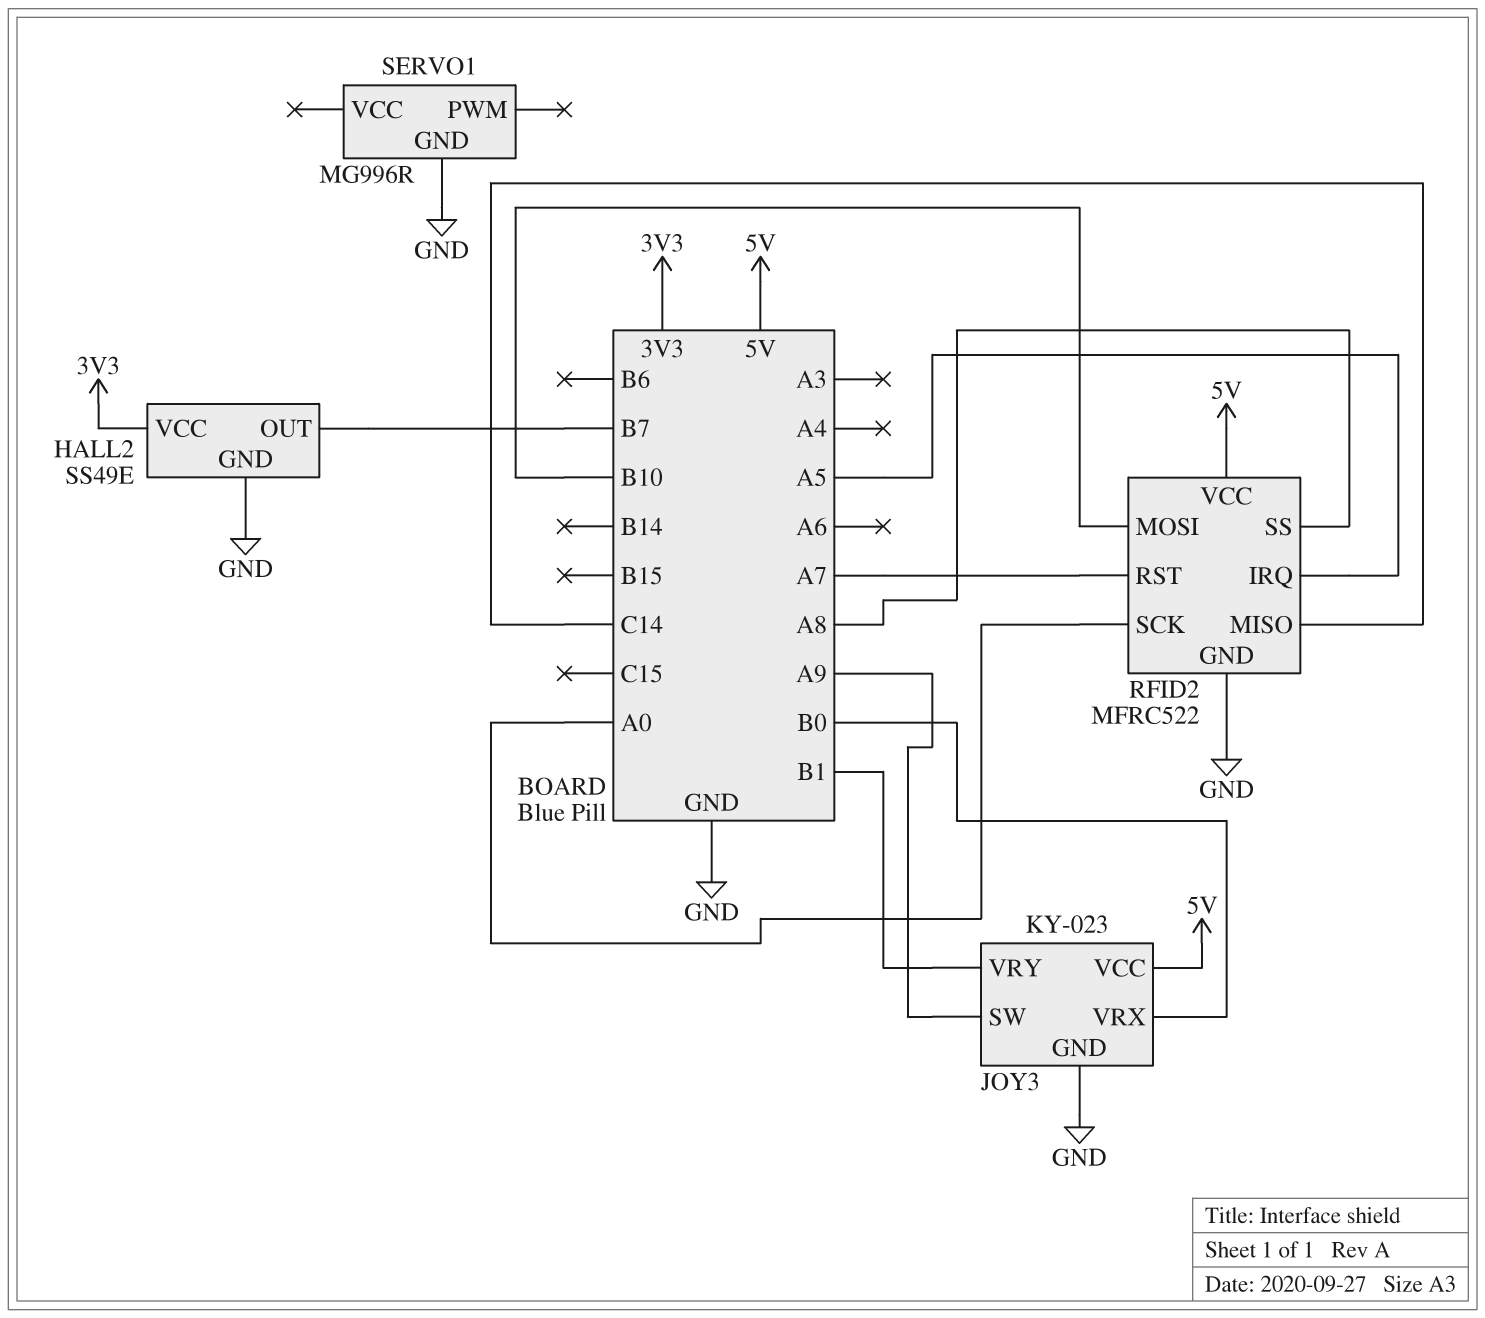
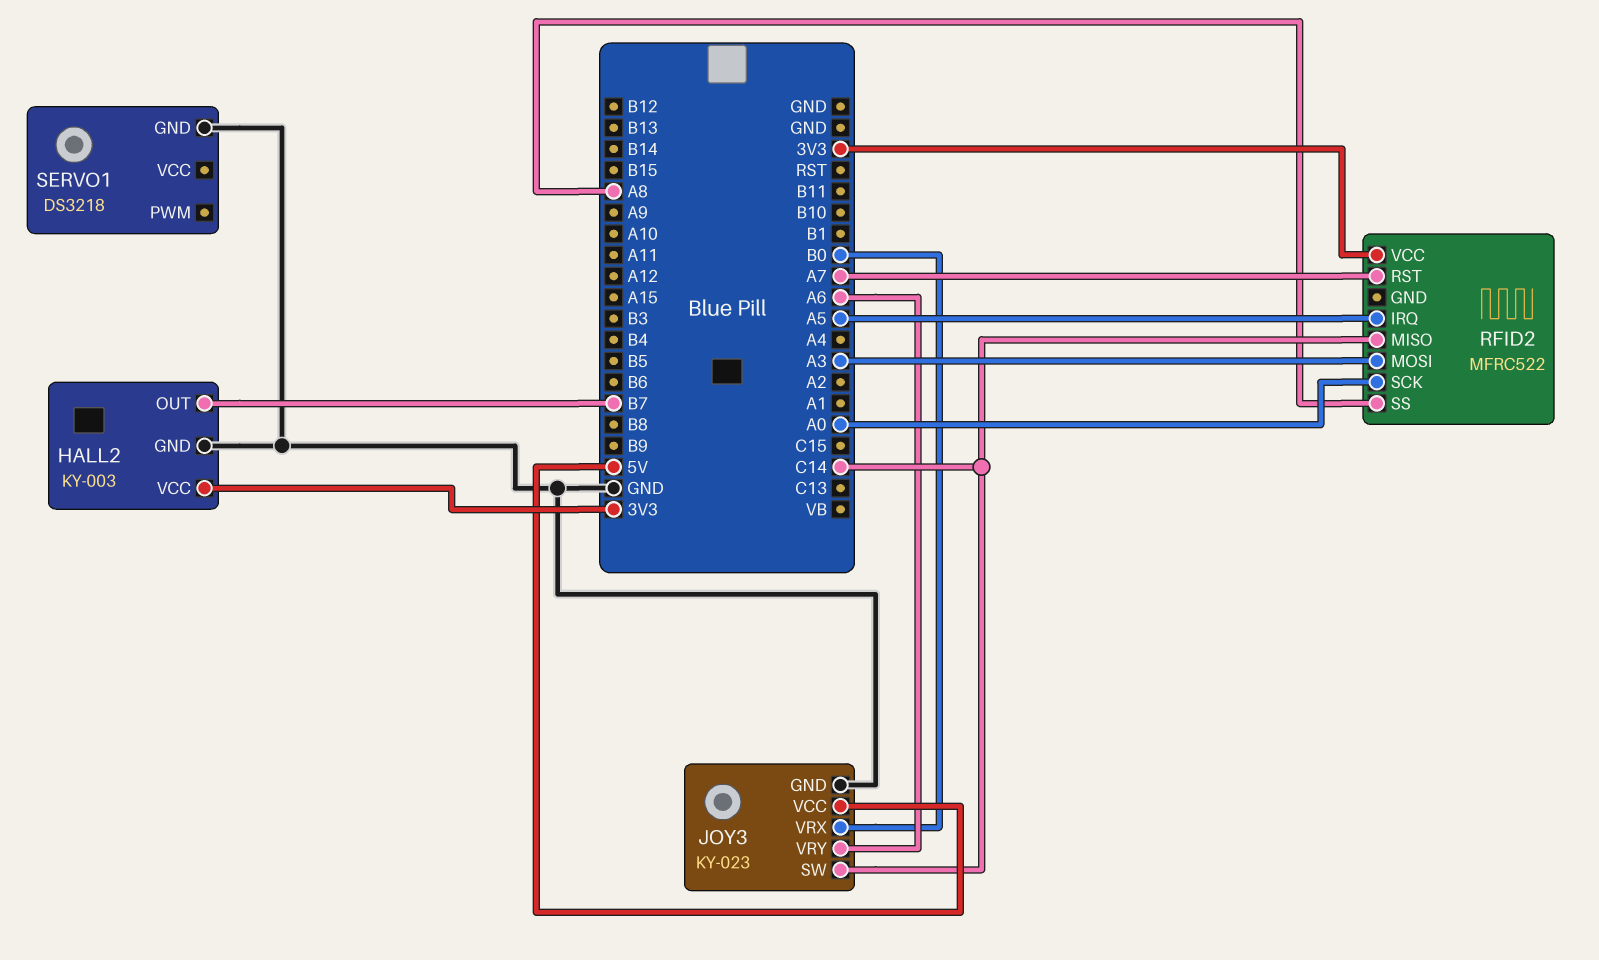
HALL2: SS49E -> KY-003
JOY3 pin SW: A9 -> C14
JOY3 pin VRY: B1 -> A6
RFID2 pin GND: GND -> none
RFID2 pin MOSI: B10 -> A3
RFID2 pin VCC: 5V -> 3V3
SERVO1: MG996R -> DS3218

